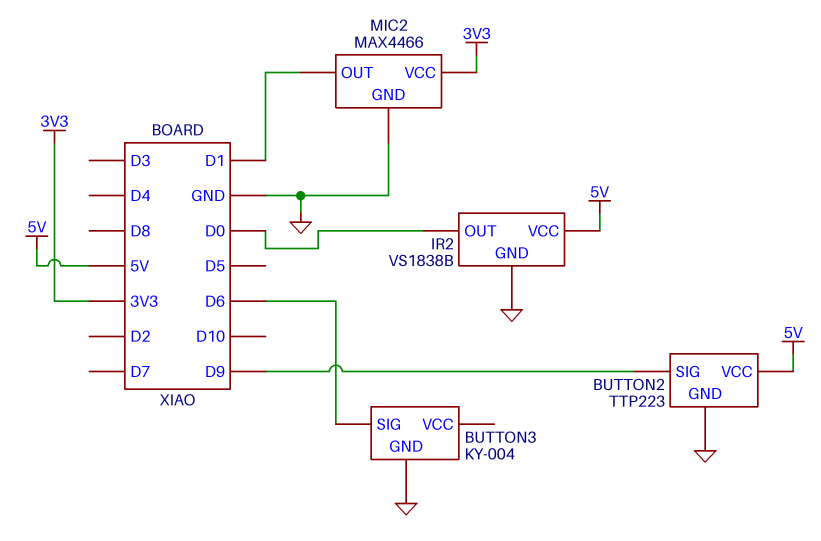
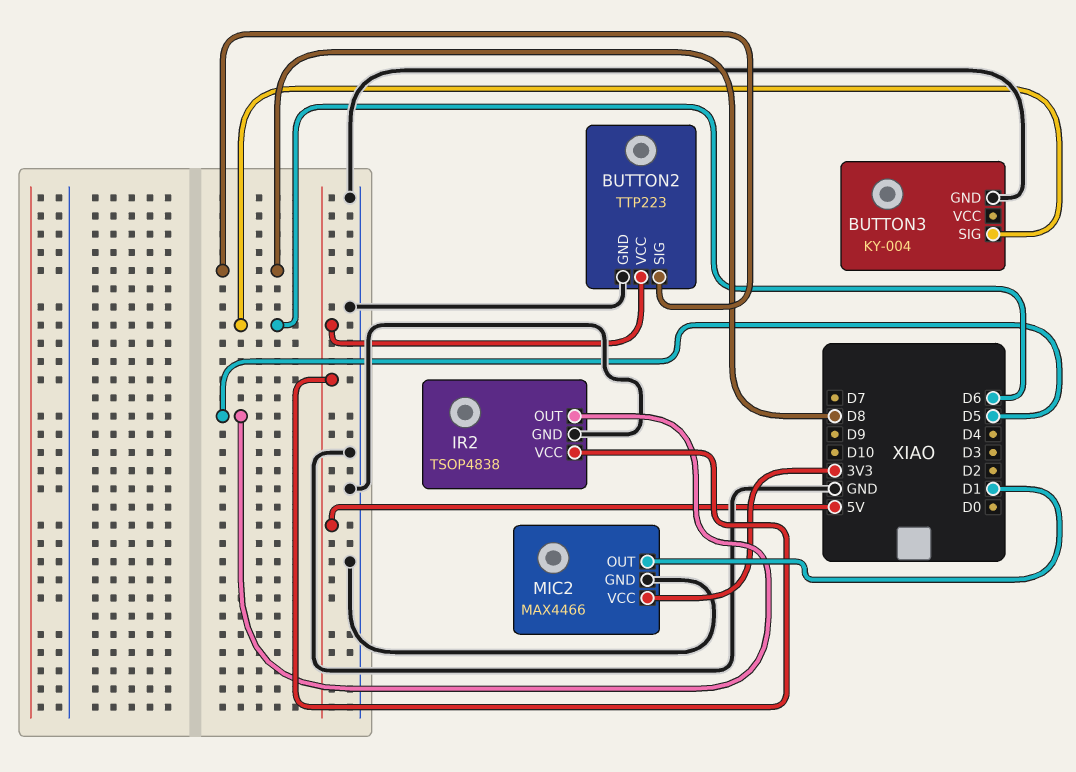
BUTTON2 pin SIG: D9 -> D8
IR2: VS1838B -> TSOP4838
IR2 pin OUT: D0 -> D5

